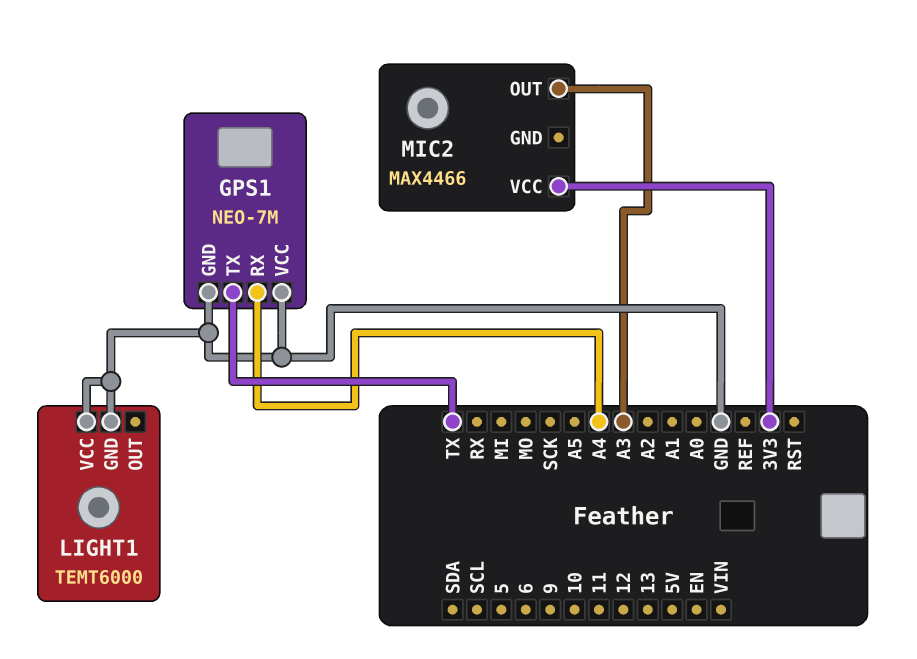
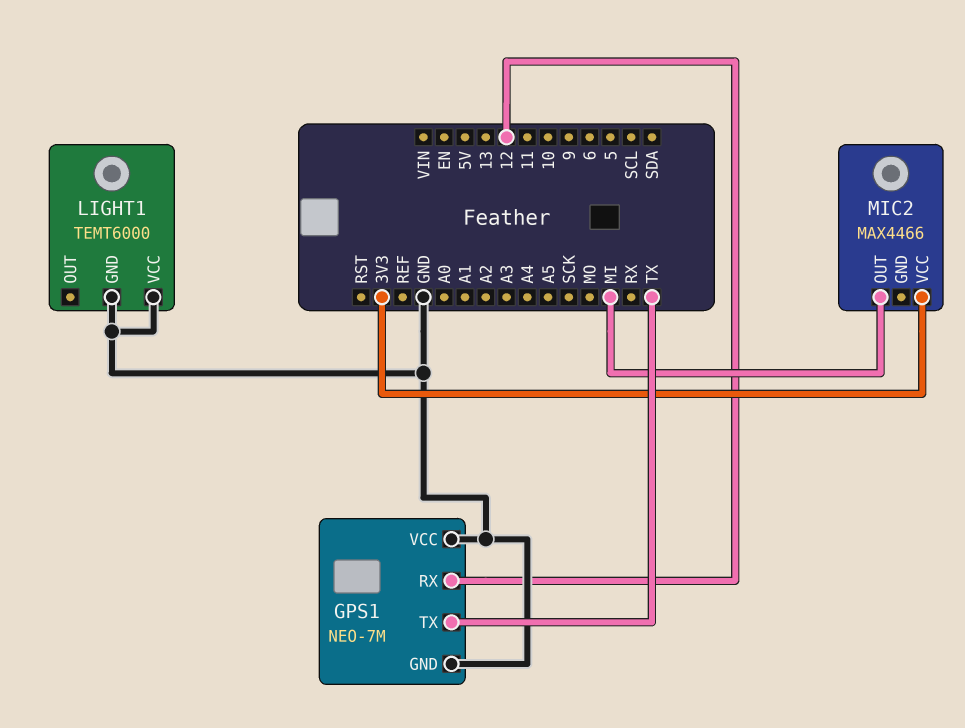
GPS1 pin RX: A4 -> 12
MIC2 pin OUT: A3 -> MI

